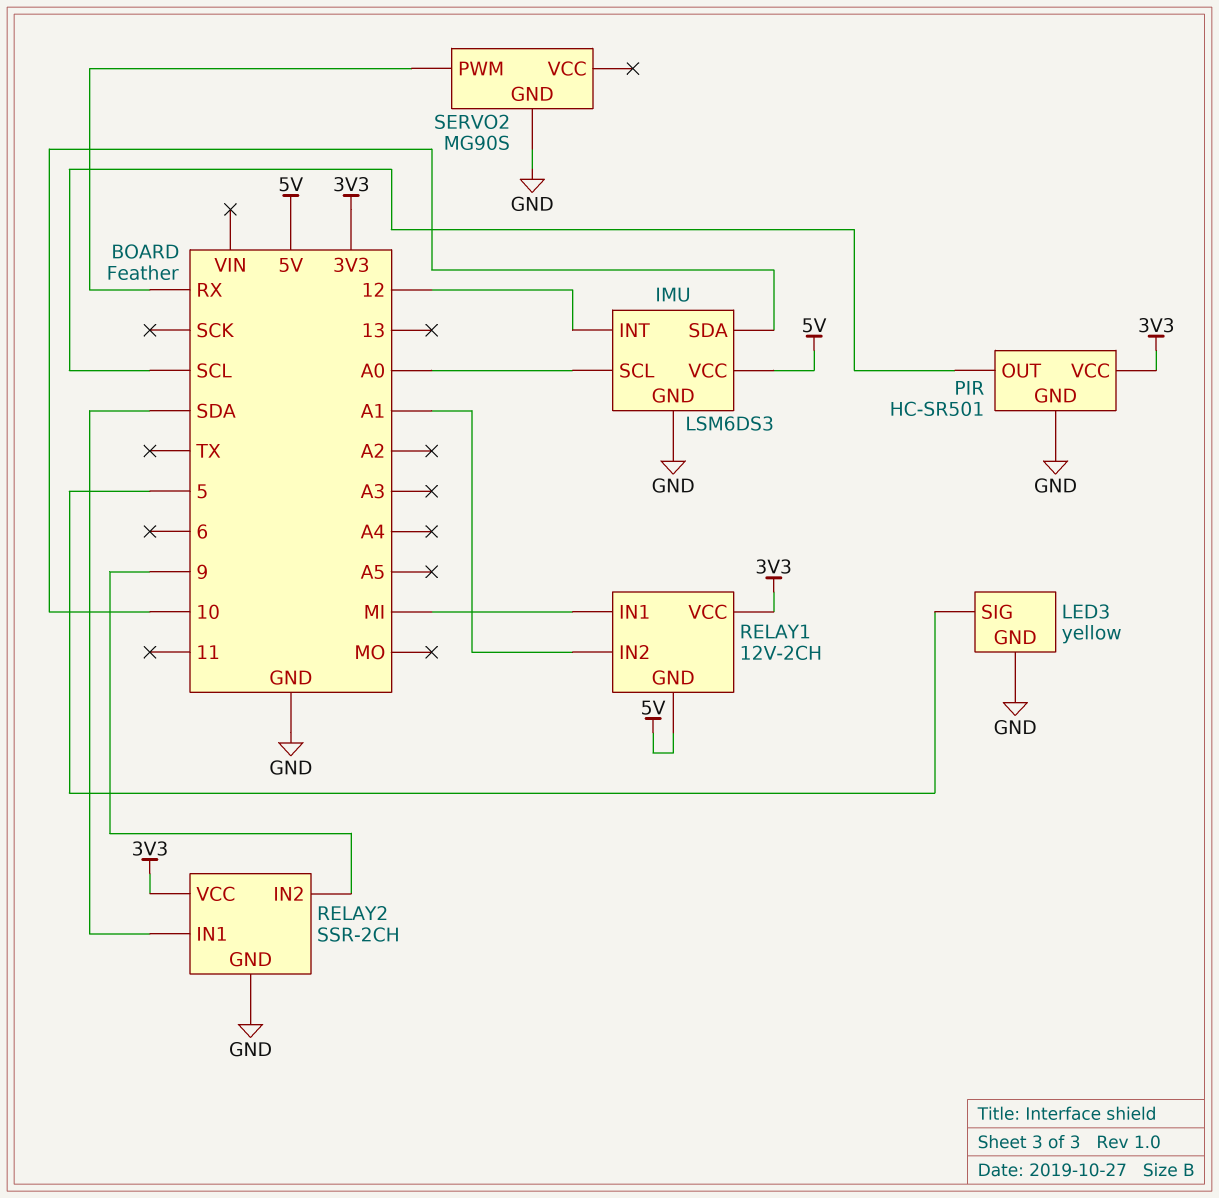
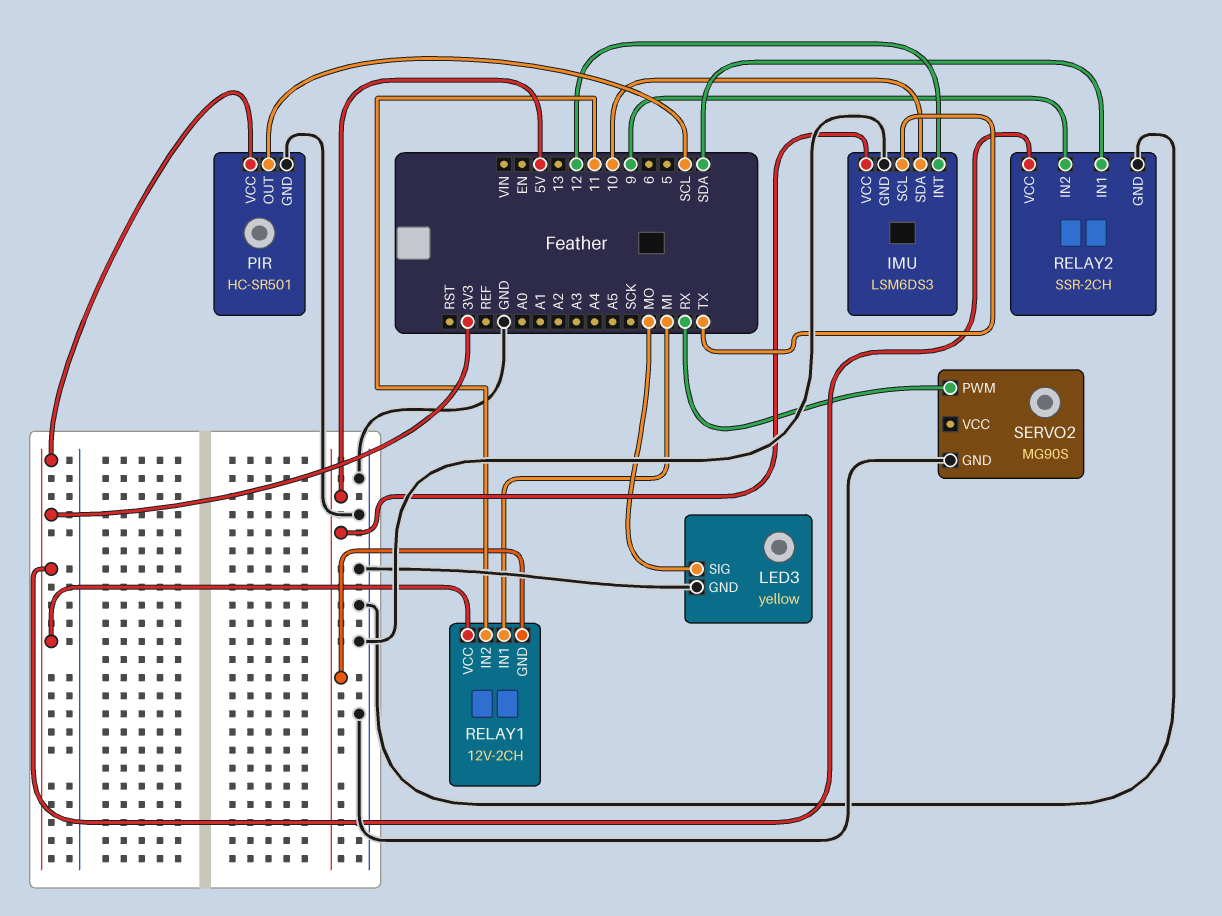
IMU pin SCL: A0 -> TX
LED3 pin SIG: 5 -> MO
RELAY1 pin IN2: A1 -> 11

